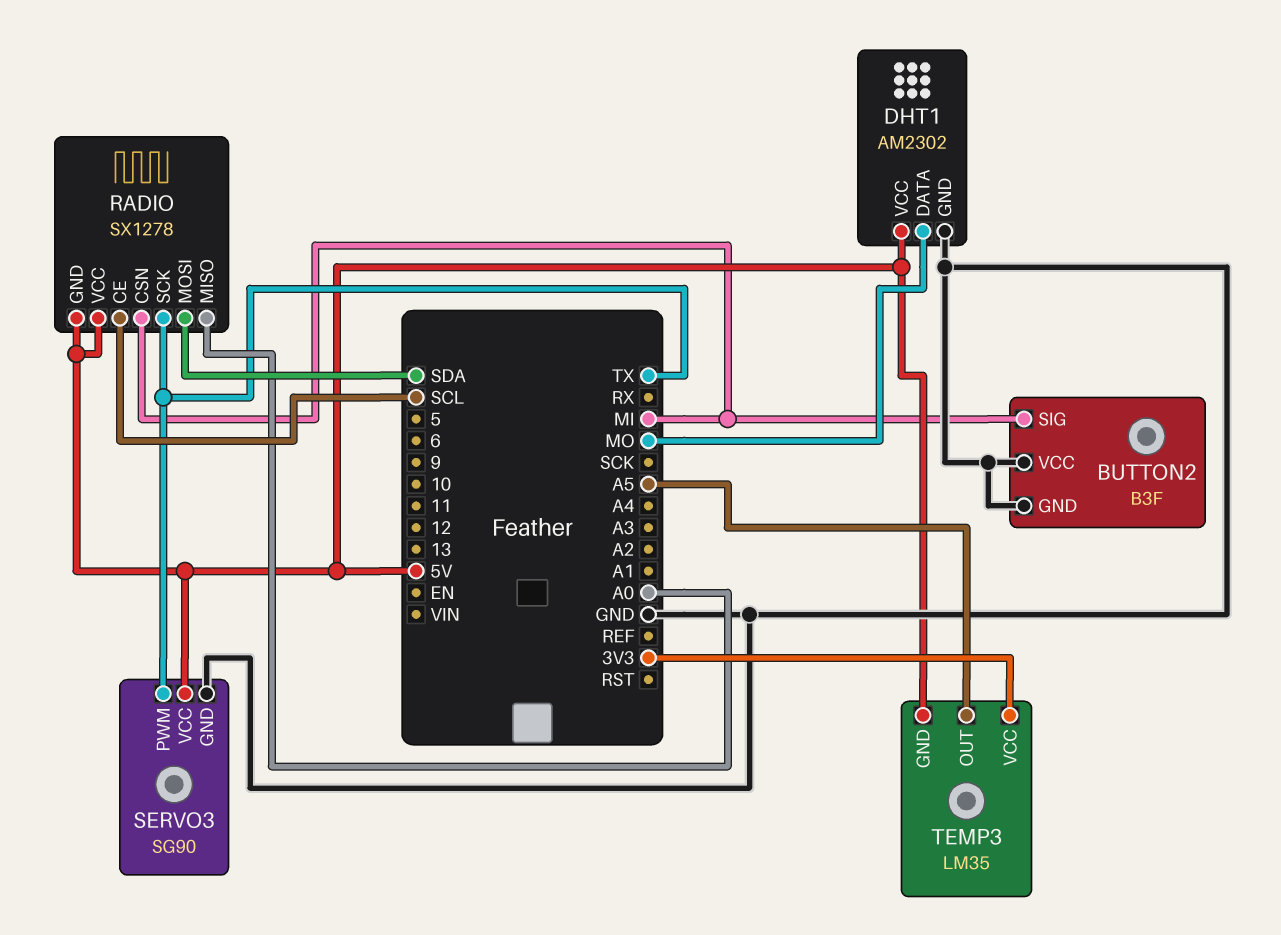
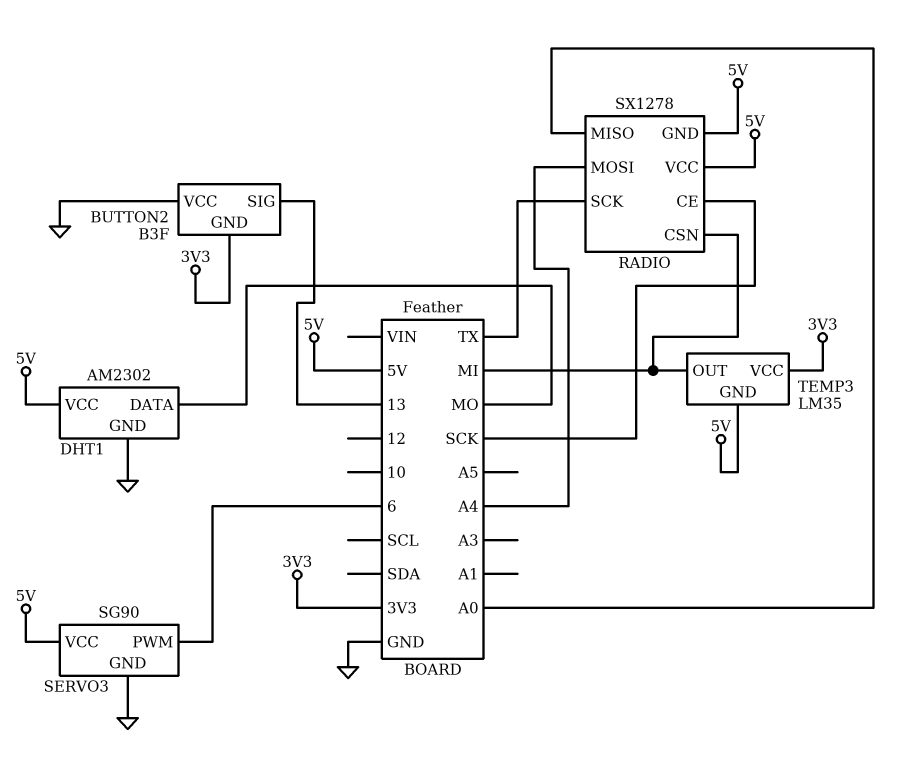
BUTTON2 pin GND: GND -> 3V3
BUTTON2 pin SIG: MI -> 13
RADIO pin CE: SCL -> SCK
RADIO pin MOSI: SDA -> A4
SERVO3 pin PWM: TX -> 6
TEMP3 pin OUT: A5 -> MI

